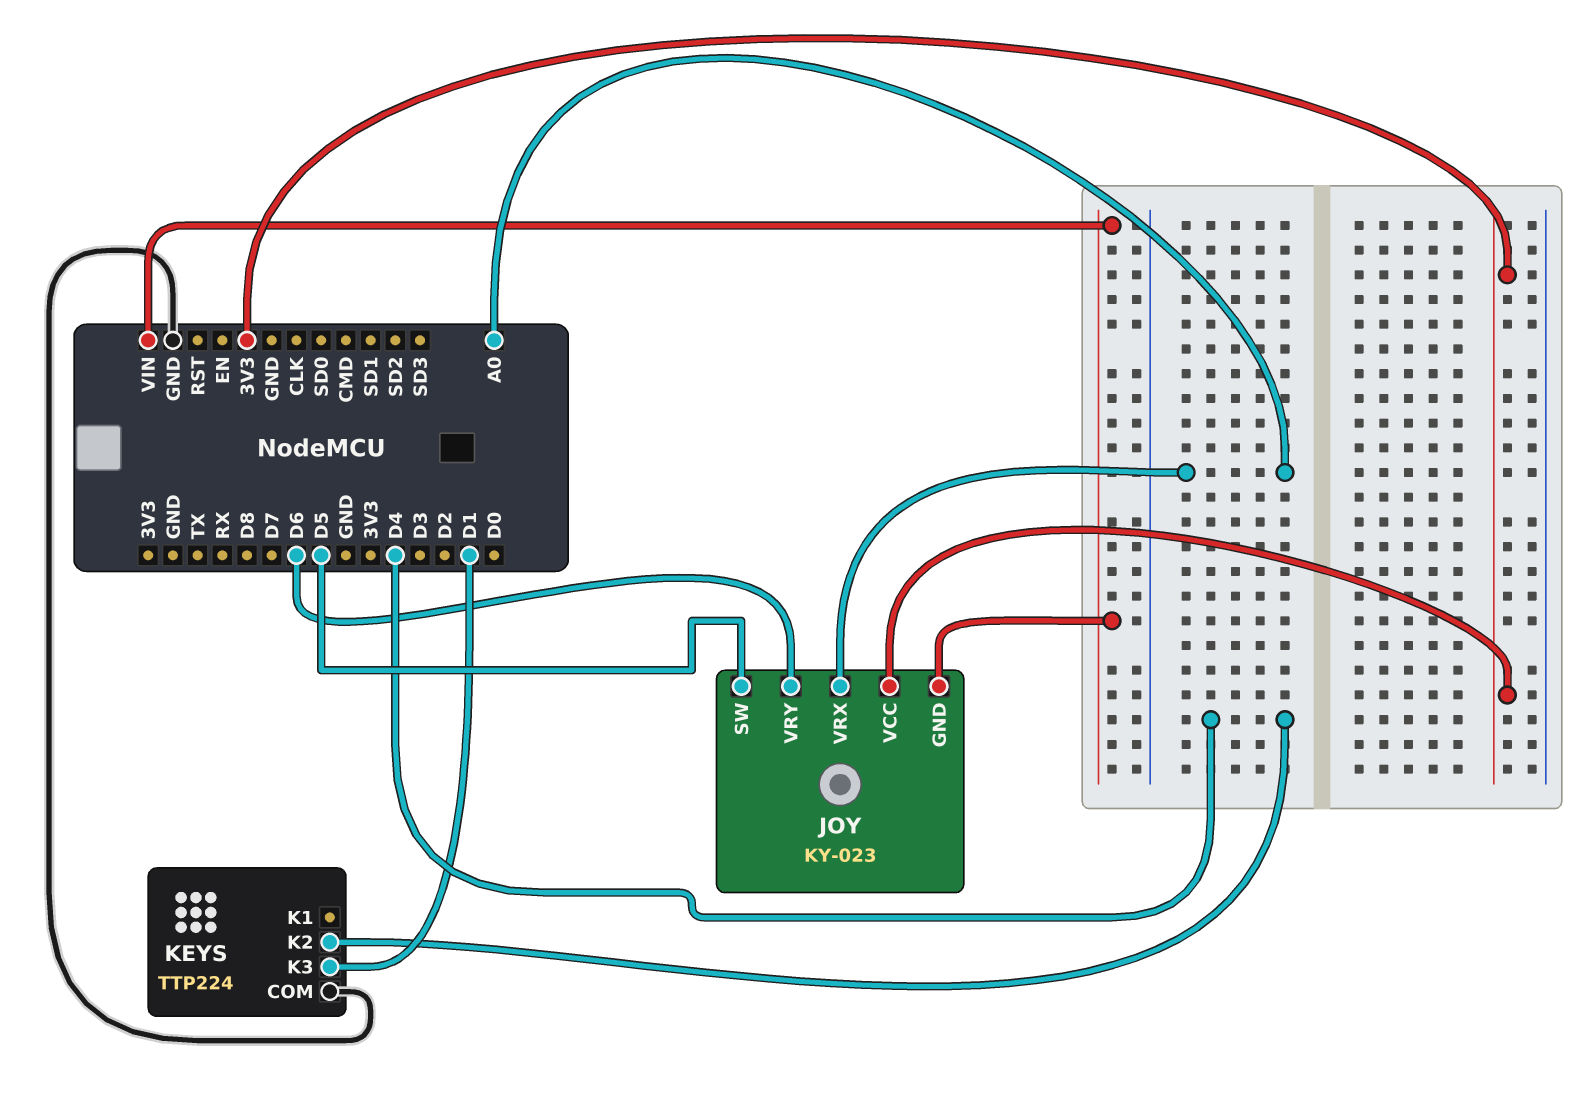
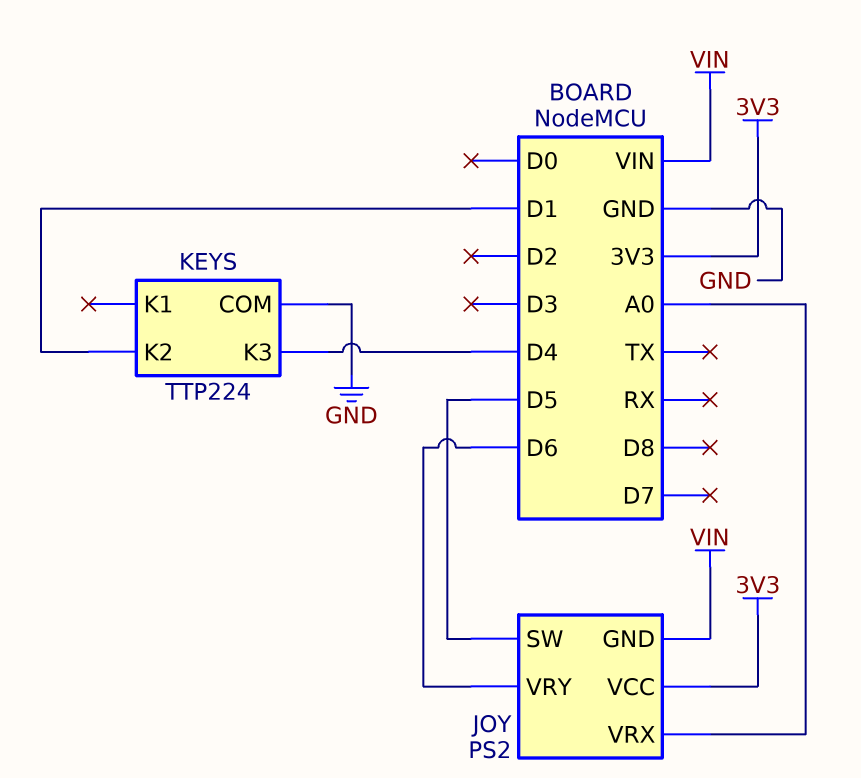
JOY: KY-023 -> PS2
KEYS pin K2: D4 -> D1
KEYS pin K3: D1 -> D4

